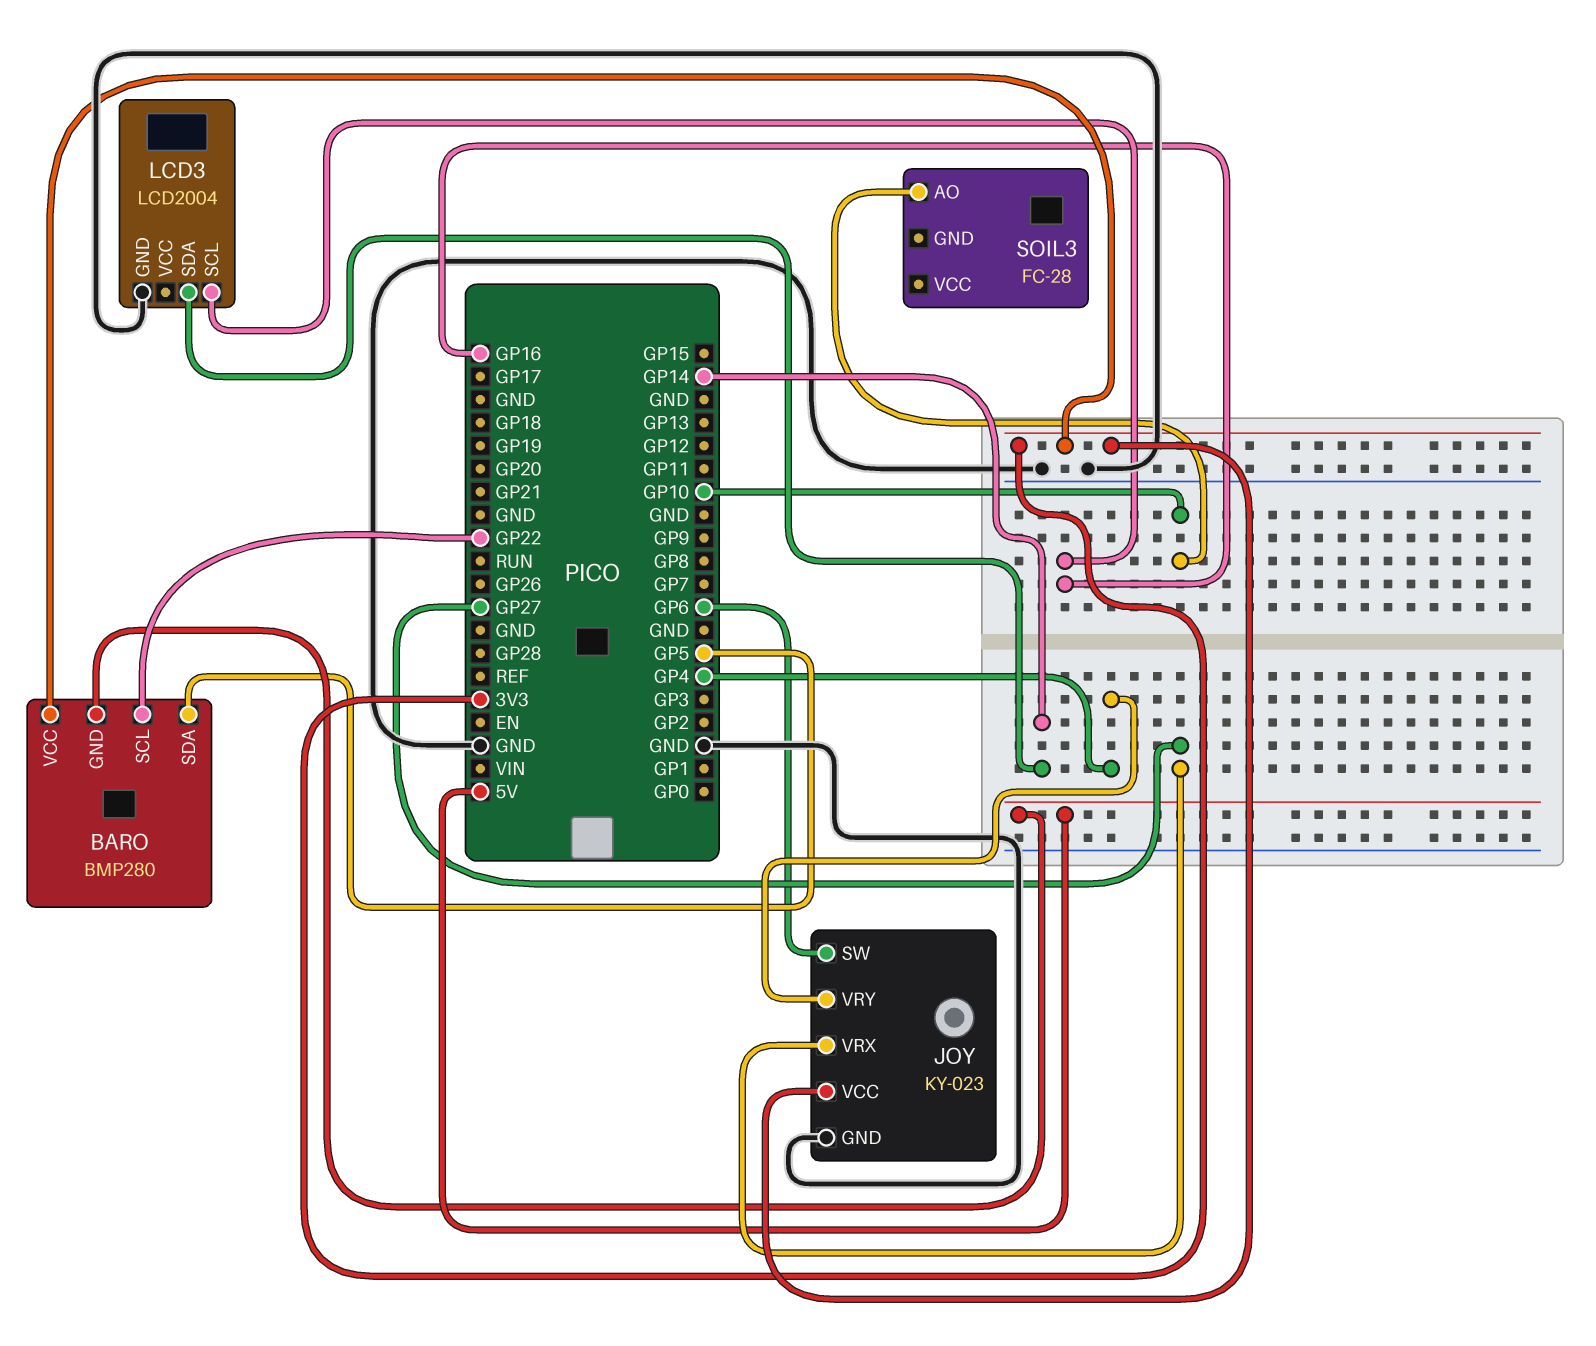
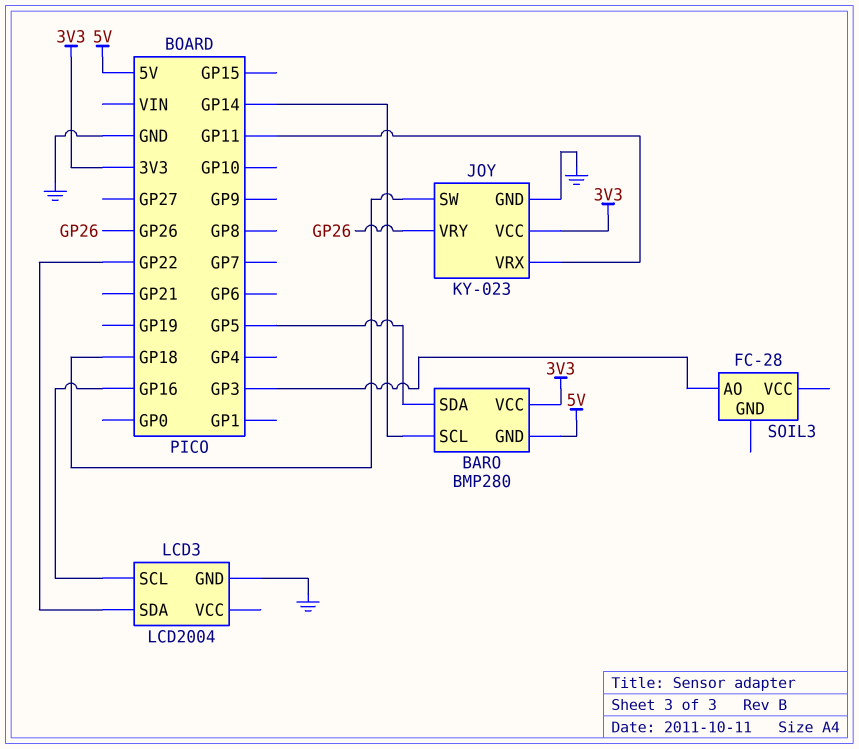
BARO pin SCL: GP22 -> GP14
JOY pin SW: GP6 -> GP18
JOY pin VRX: GP27 -> GP11
JOY pin VRY: GP4 -> GP26
LCD3 pin SDA: GP14 -> GP22
SOIL3 pin AO: GP10 -> GP3

